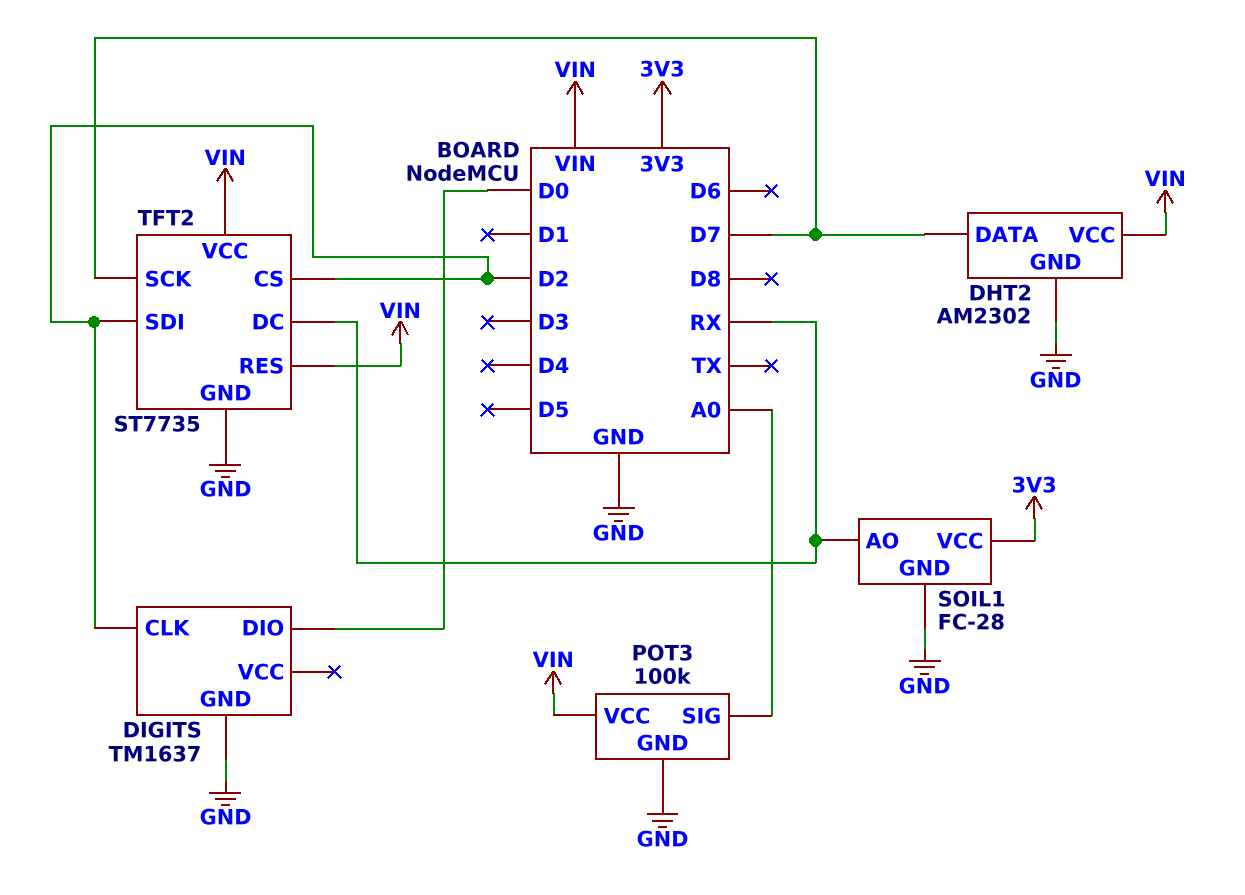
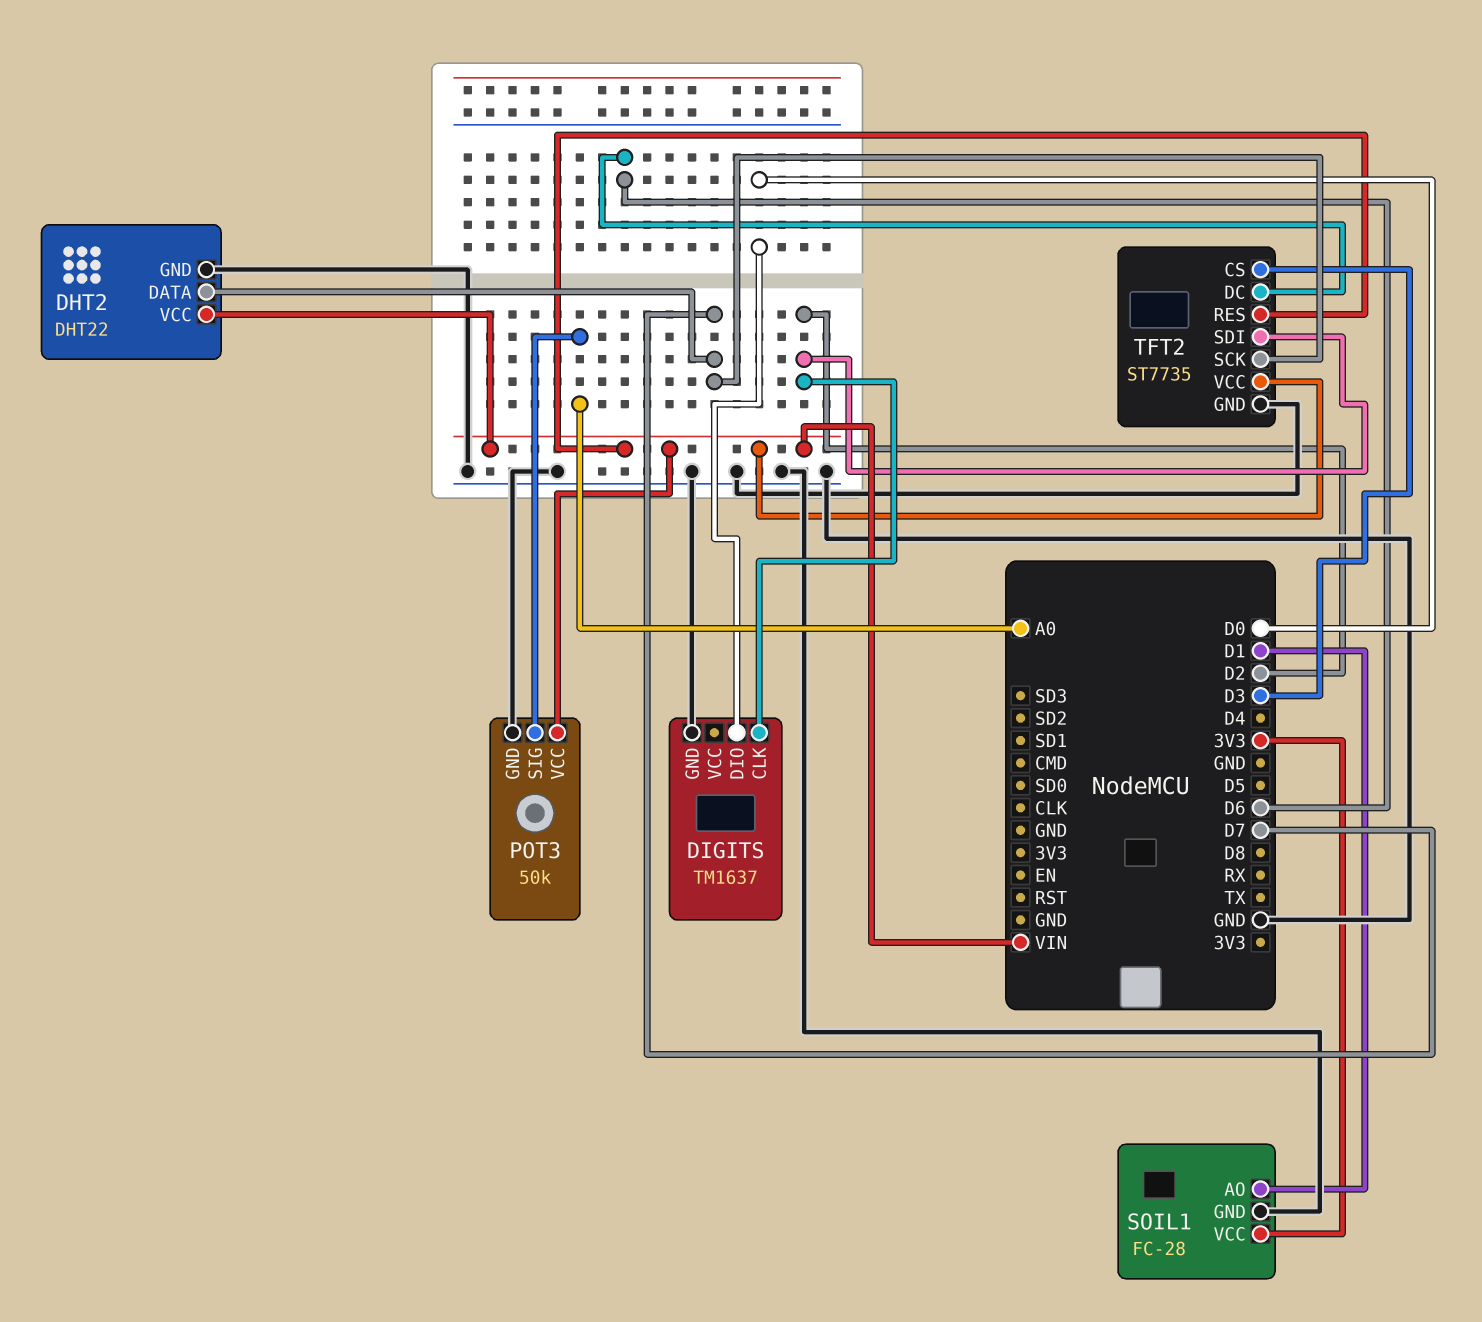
DHT2: AM2302 -> DHT22
POT3: 100k -> 50k
SOIL1 pin AO: RX -> D1
TFT2 pin CS: D2 -> D3
TFT2 pin DC: RX -> D6

